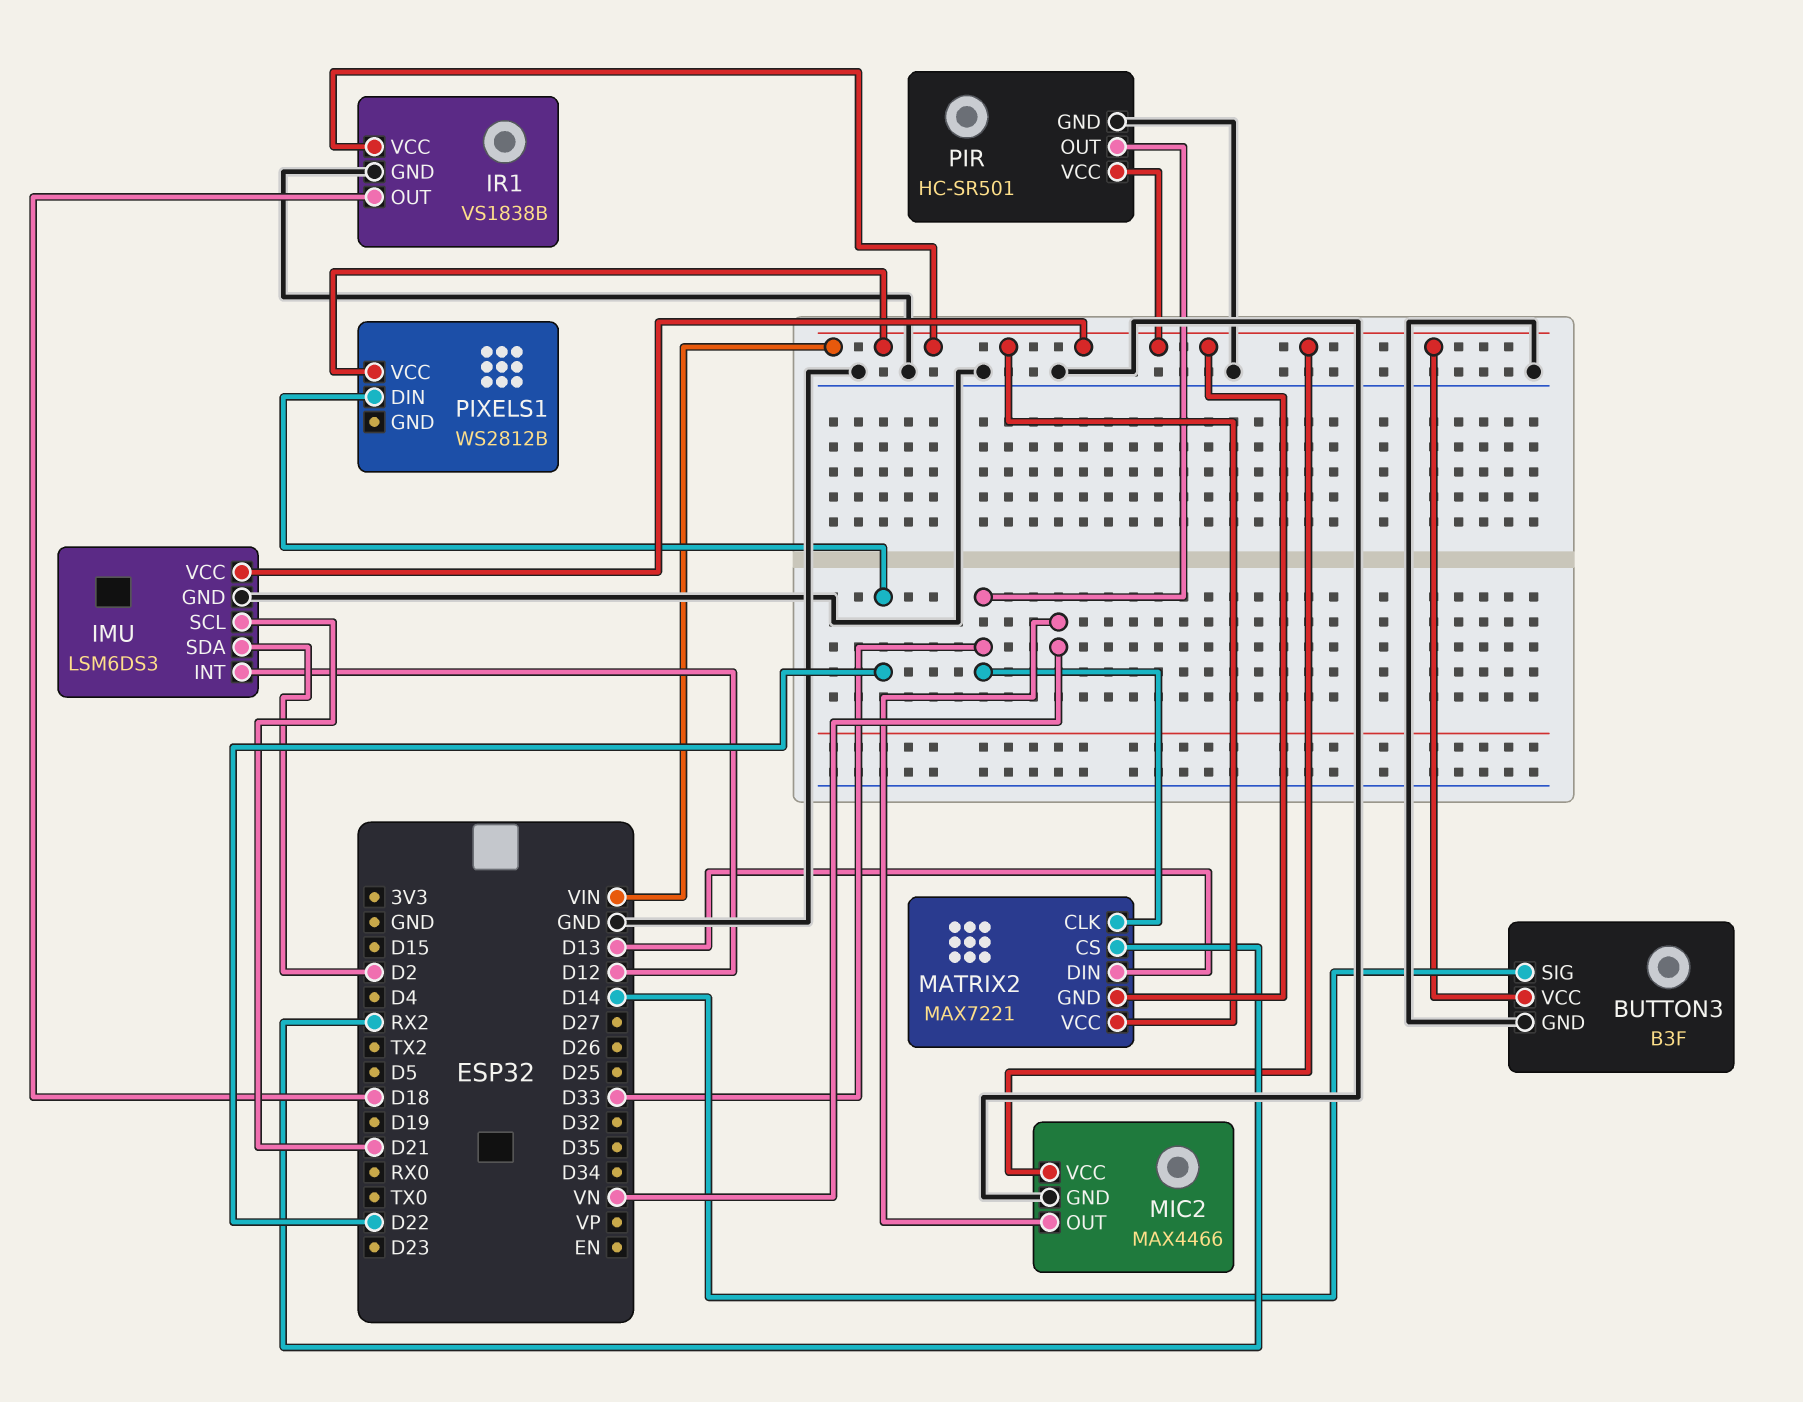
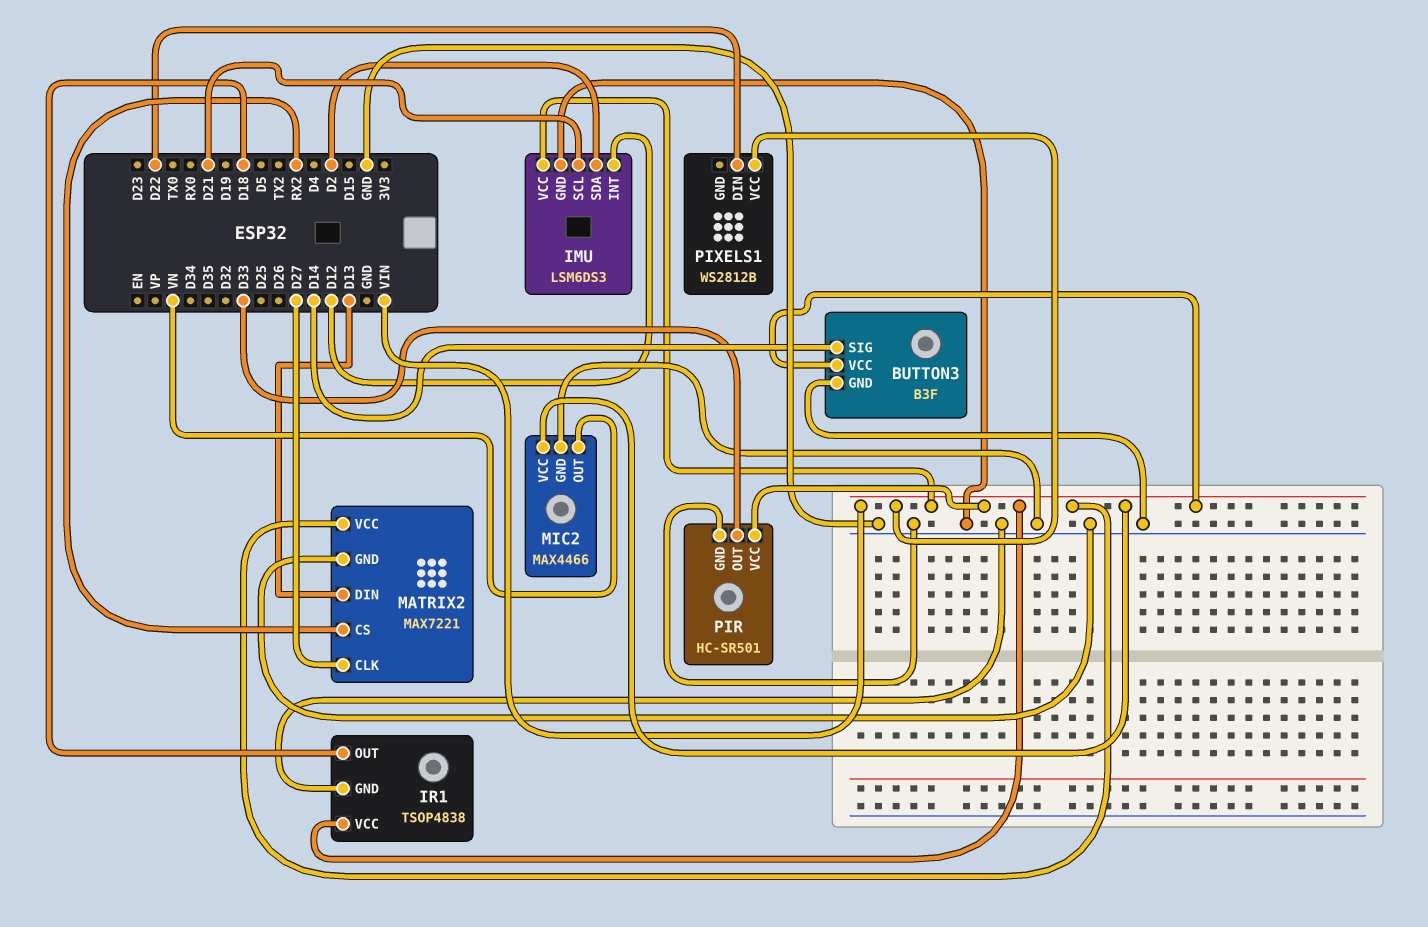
IR1: VS1838B -> TSOP4838
MATRIX2 pin CLK: D33 -> D27
MATRIX2 pin GND: VIN -> GND

